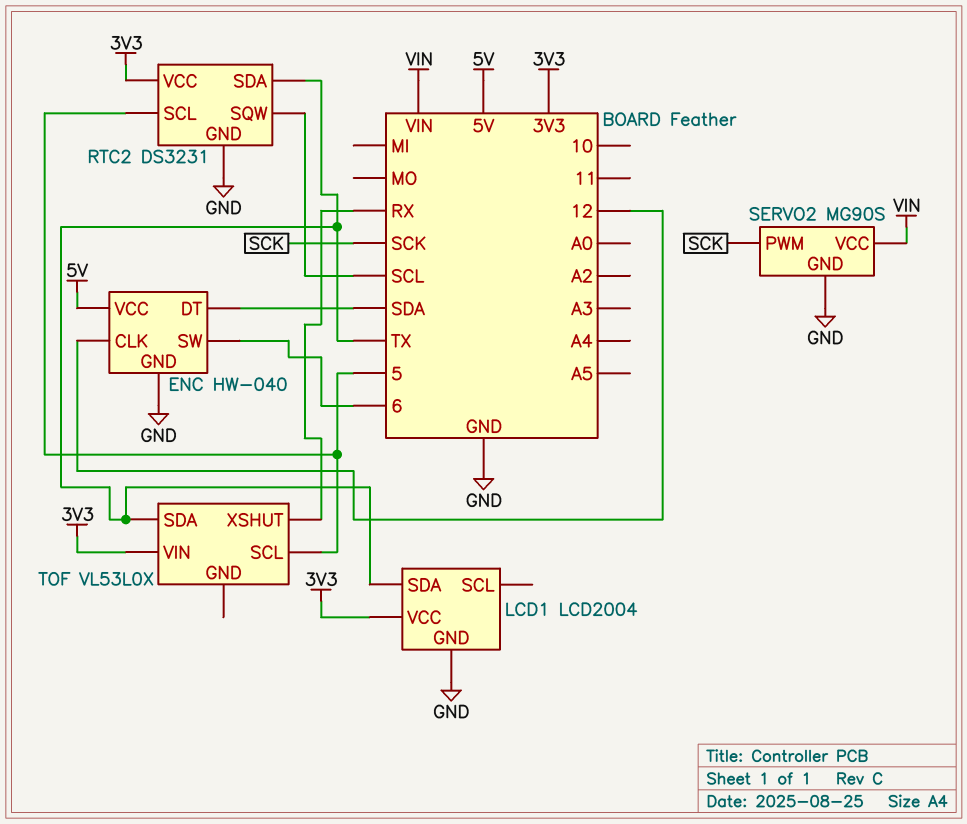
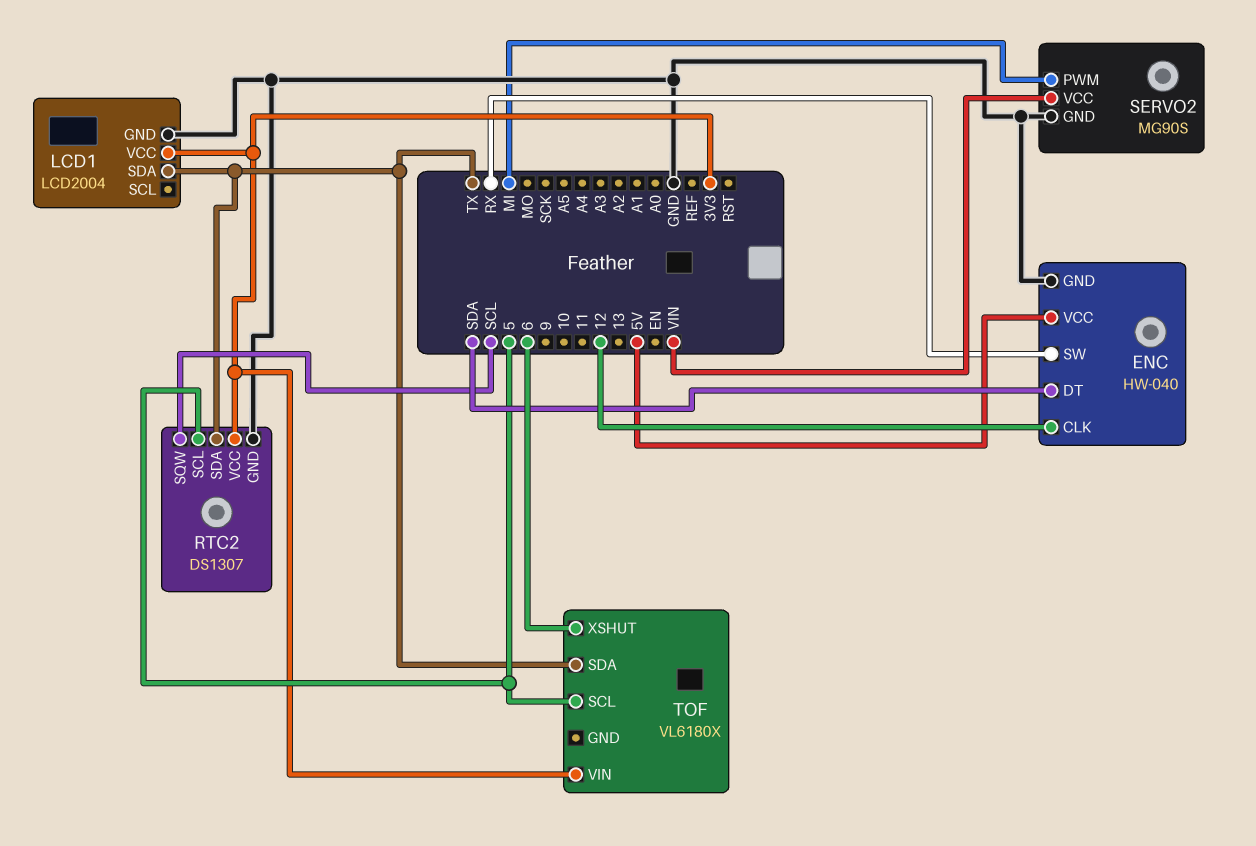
ENC pin SW: 6 -> RX
RTC2: DS3231 -> DS1307
SERVO2 pin PWM: SCK -> MI
TOF: VL53L0X -> VL6180X
TOF pin XSHUT: RX -> 6

